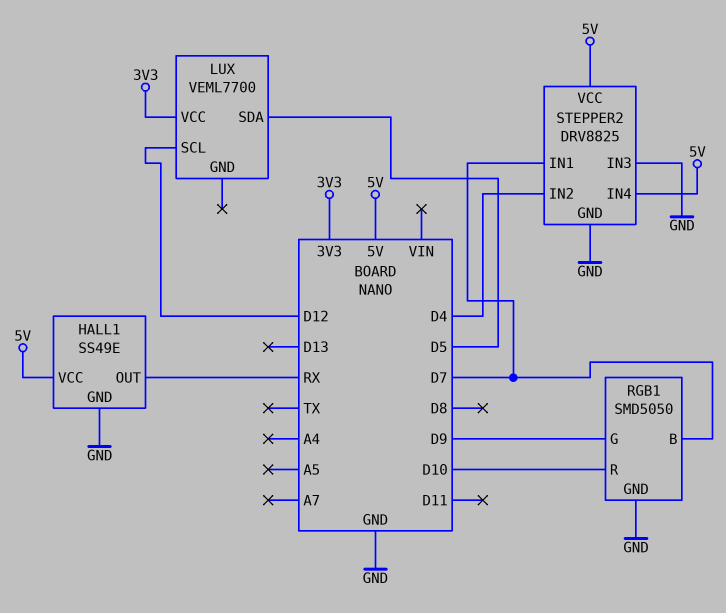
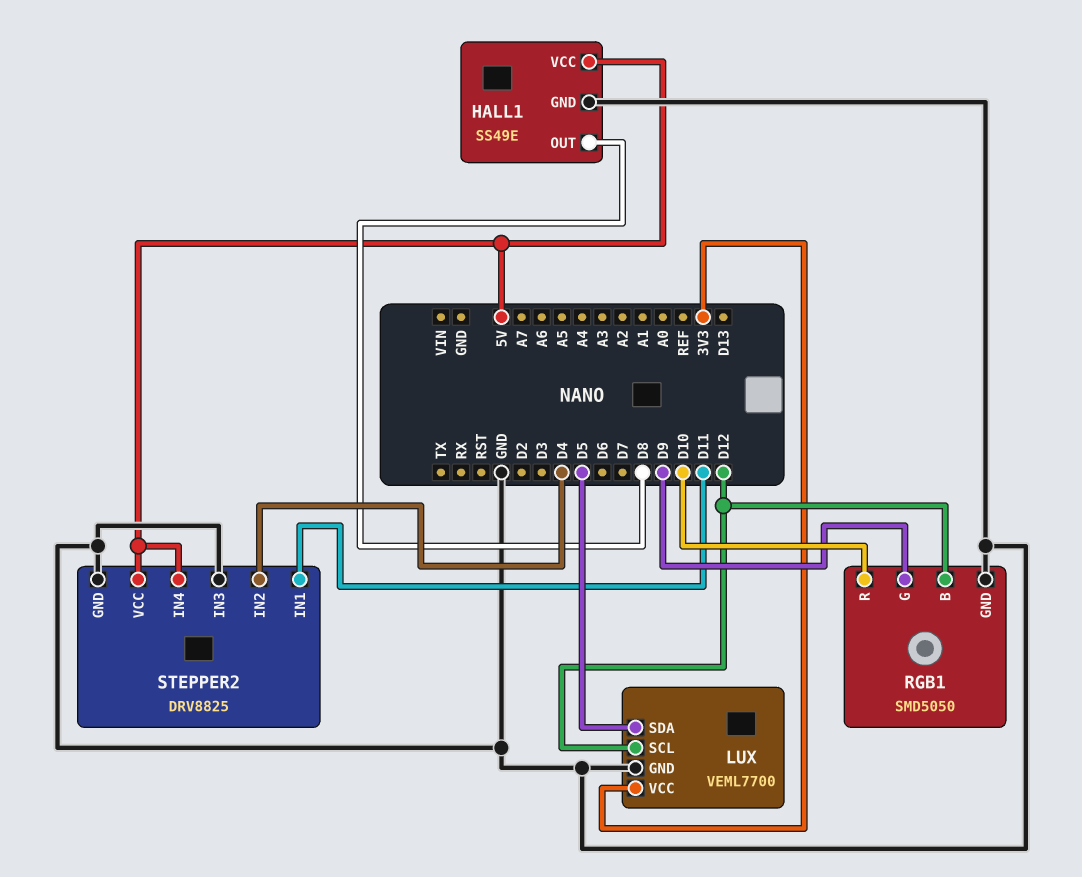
HALL1 pin OUT: RX -> D8
LUX pin GND: none -> GND
RGB1 pin B: D7 -> D12
STEPPER2 pin IN1: D7 -> D11

